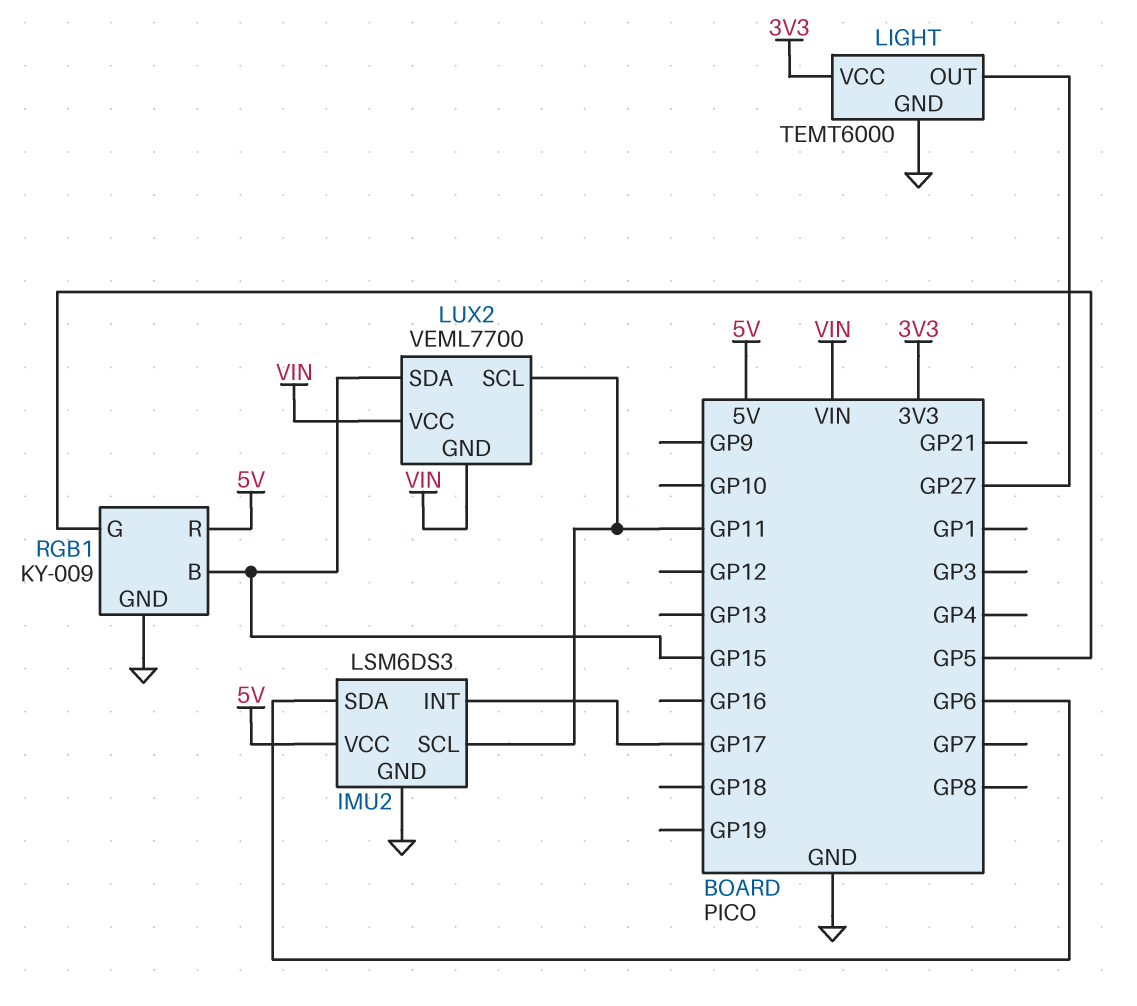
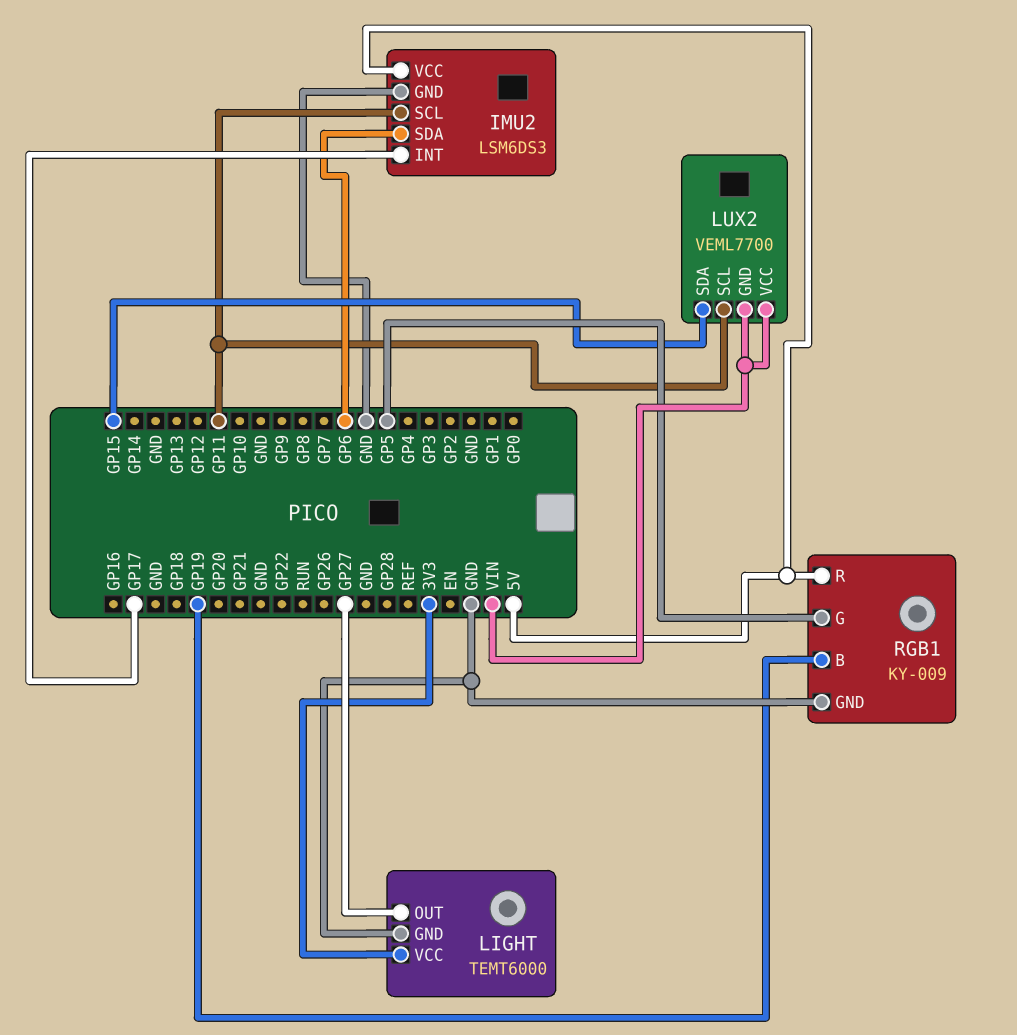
RGB1 pin B: GP15 -> GP19

